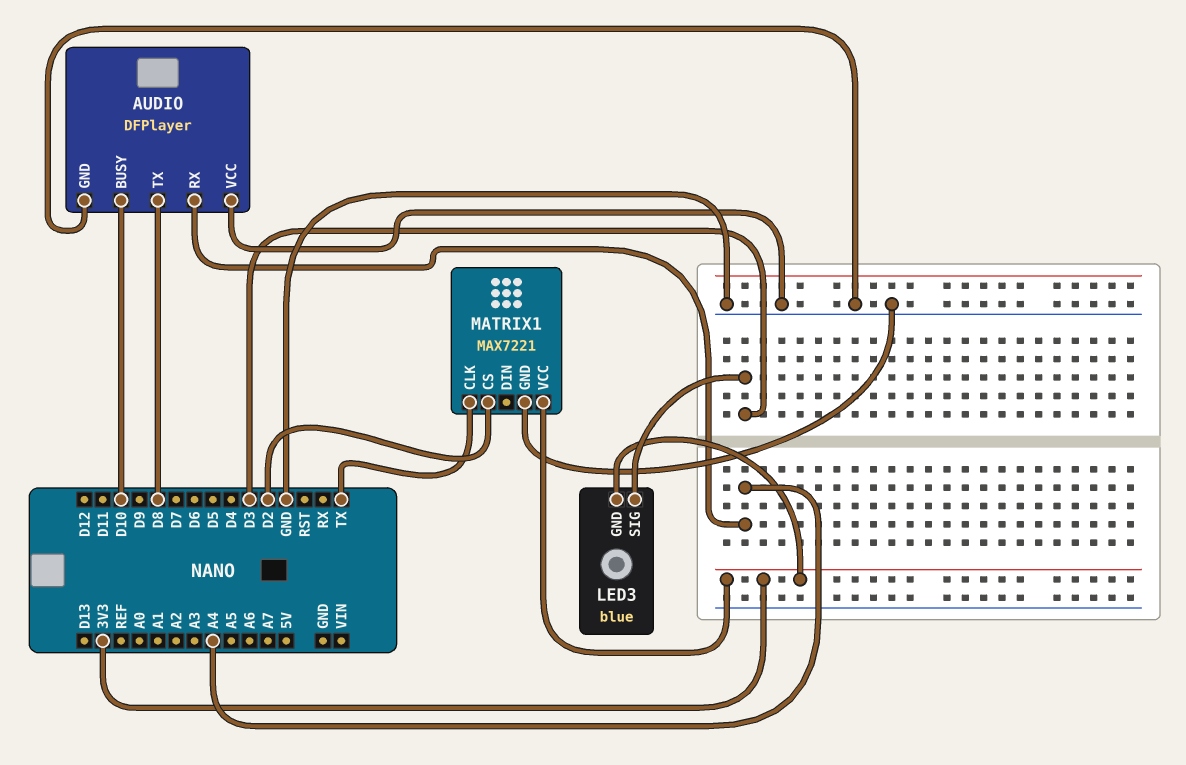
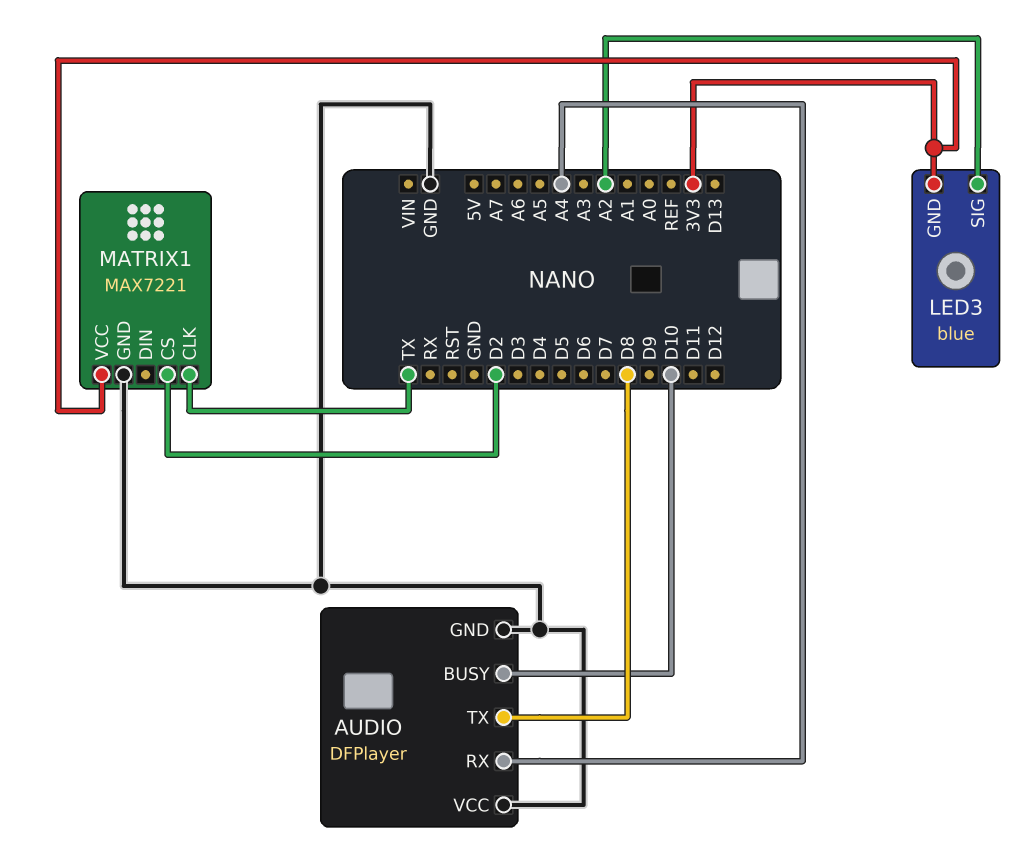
LED3 pin SIG: D3 -> A2

